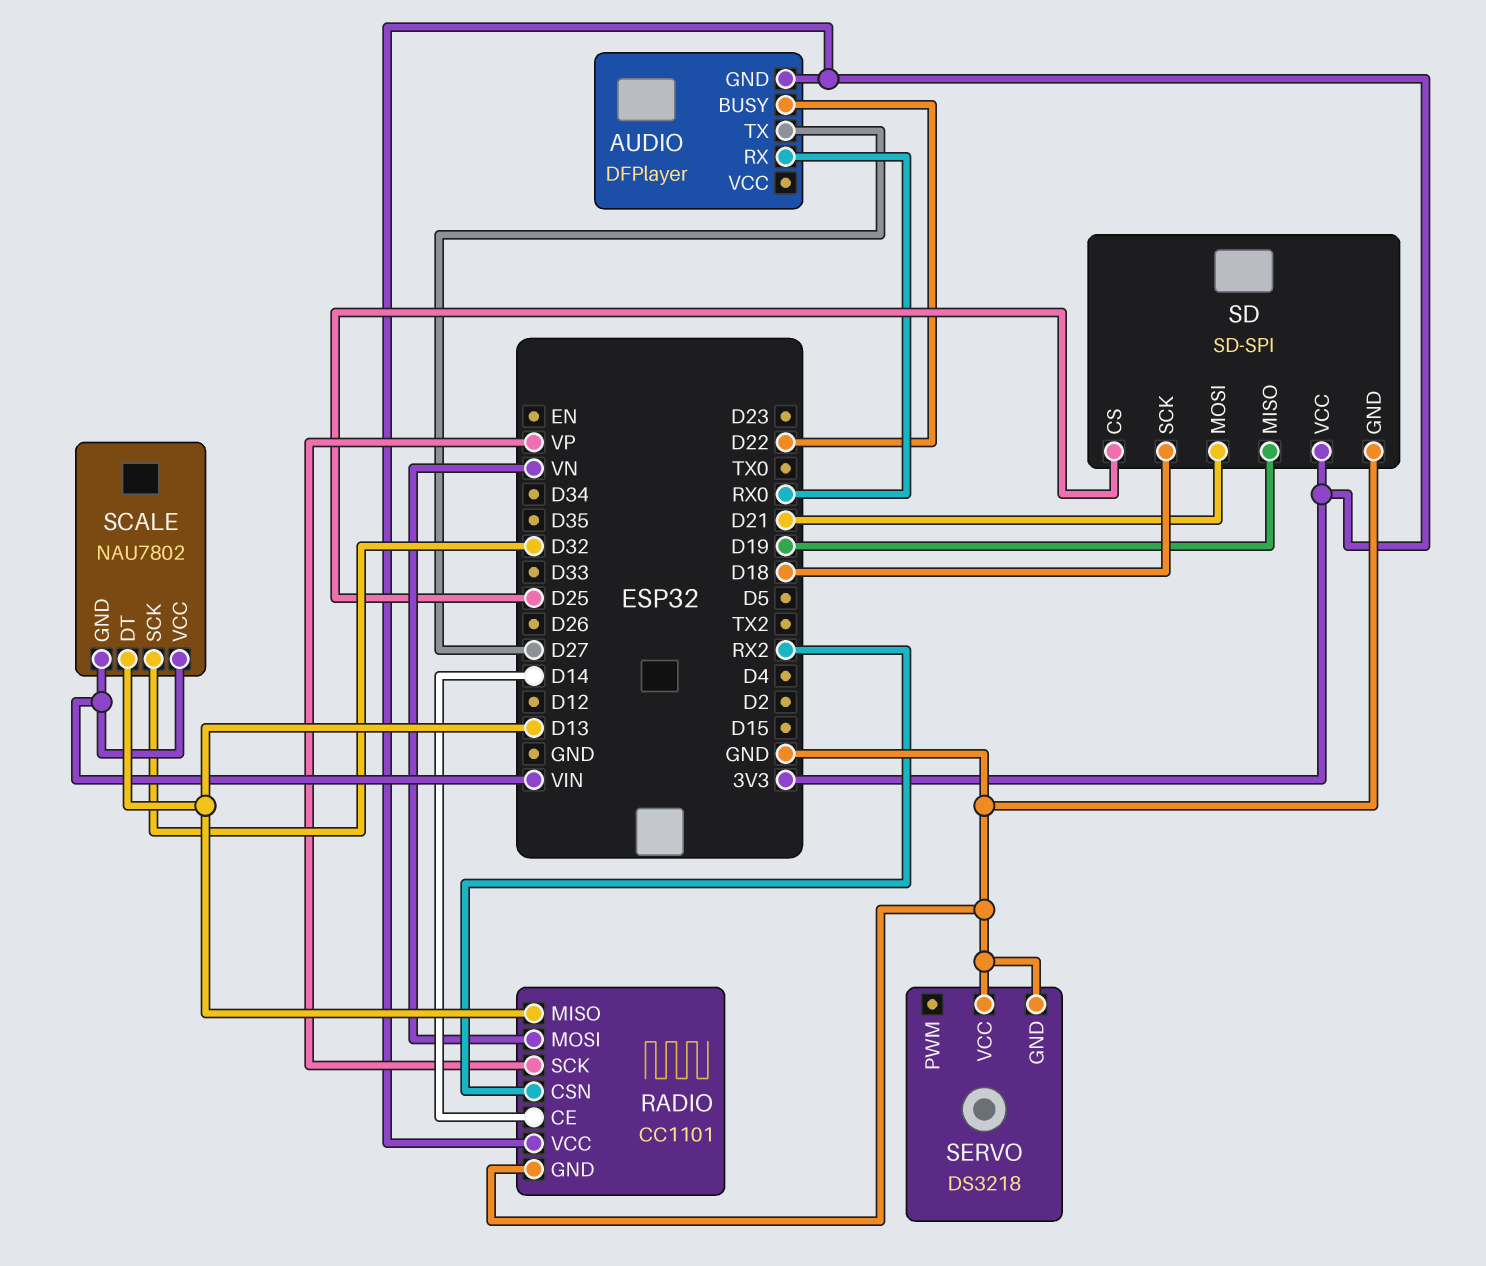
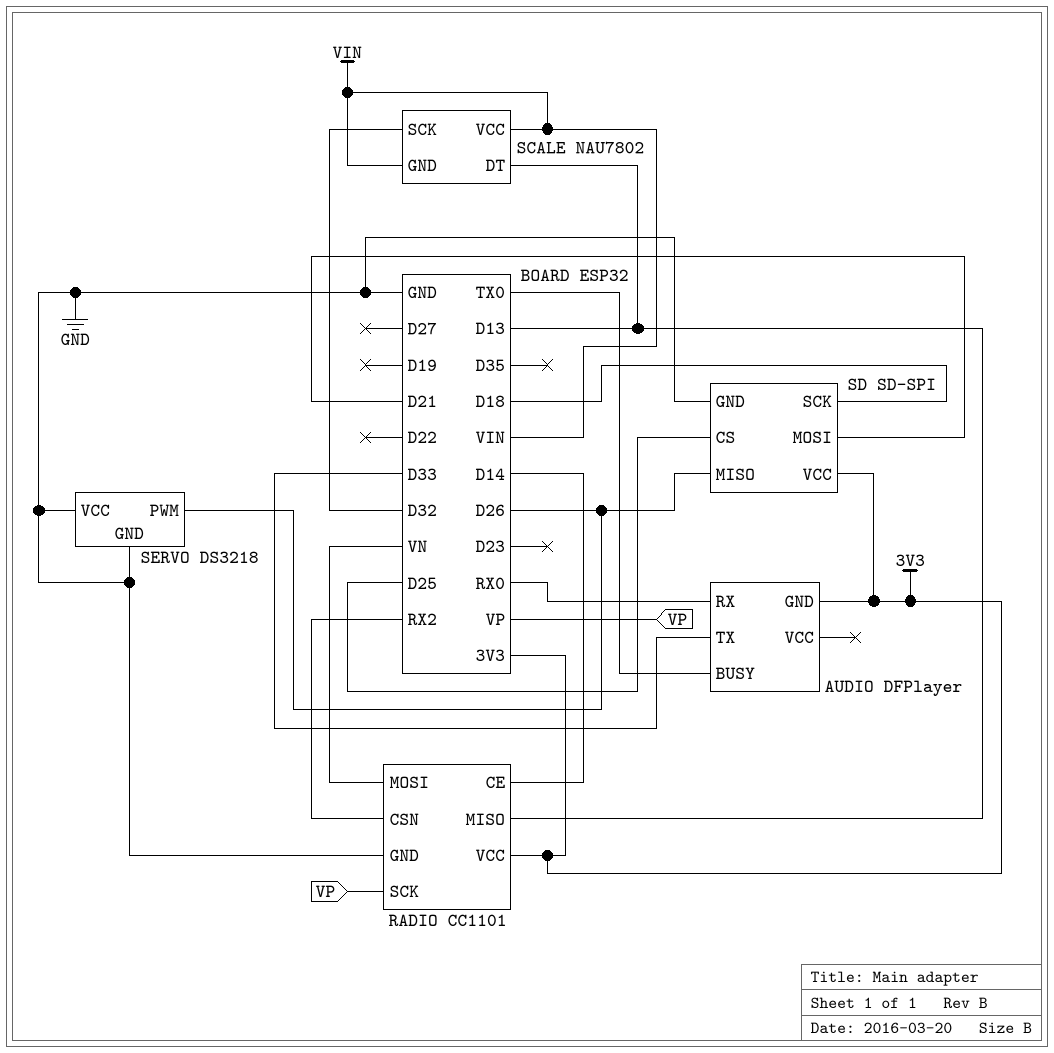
AUDIO pin BUSY: D22 -> TX0
AUDIO pin TX: D27 -> D33
SD pin MISO: D19 -> D26
SERVO pin PWM: none -> D26

